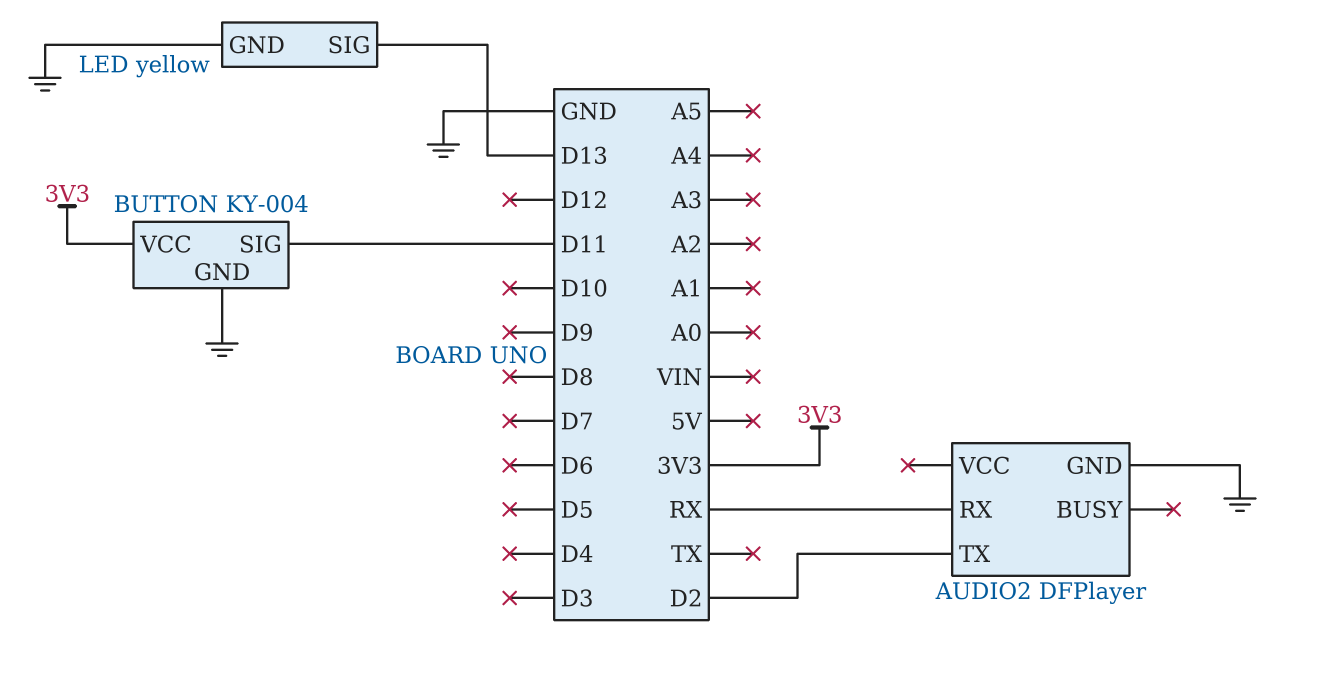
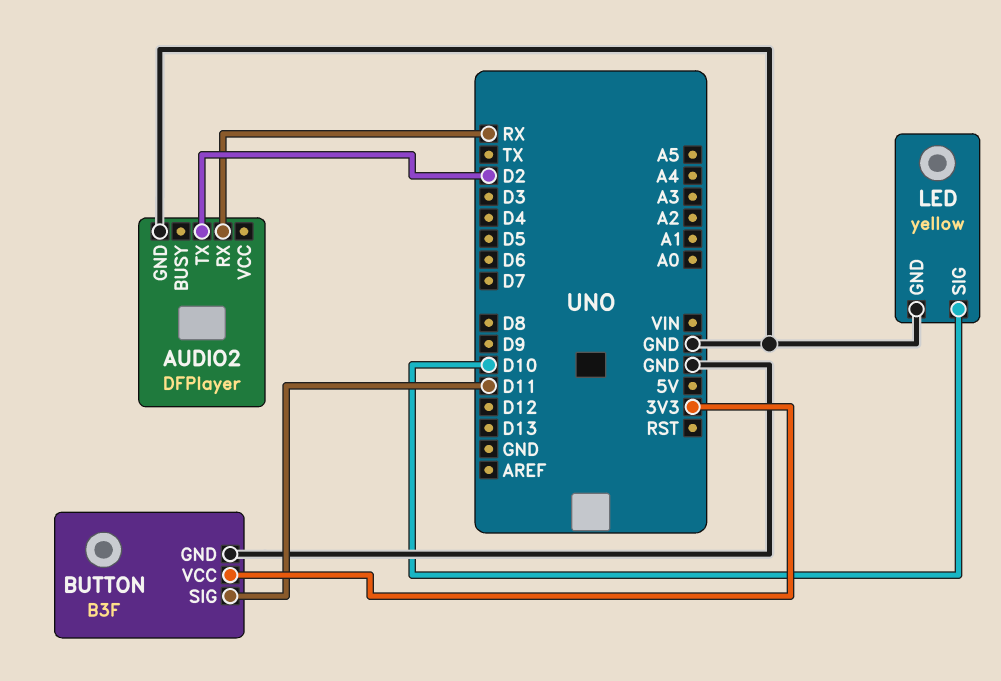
BUTTON: KY-004 -> B3F
LED pin SIG: D13 -> D10

